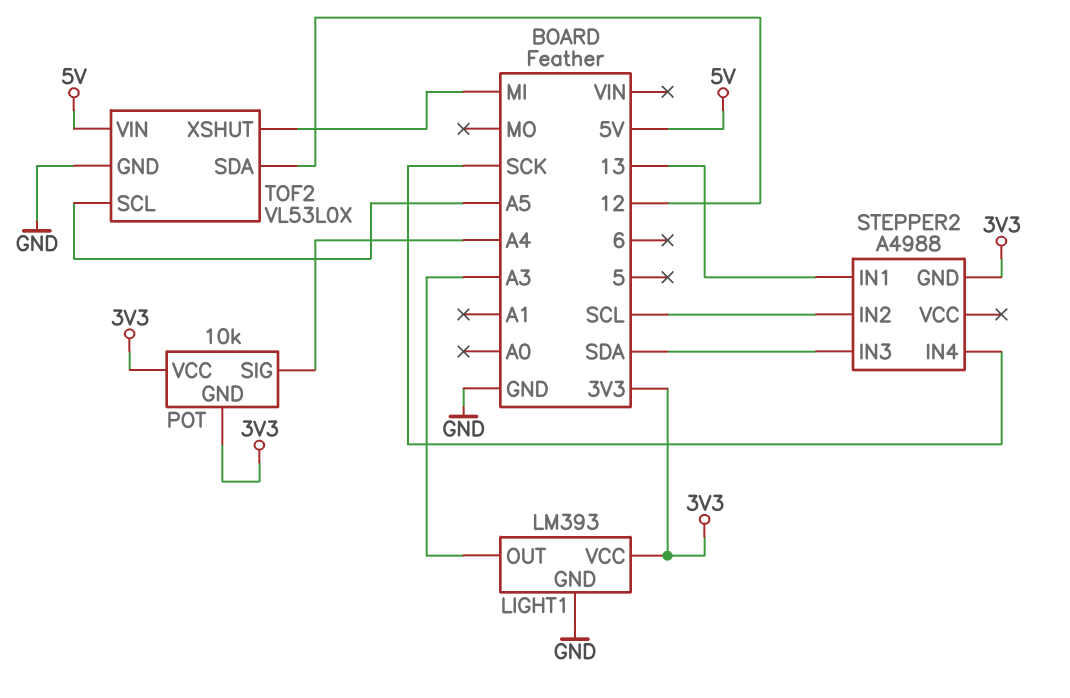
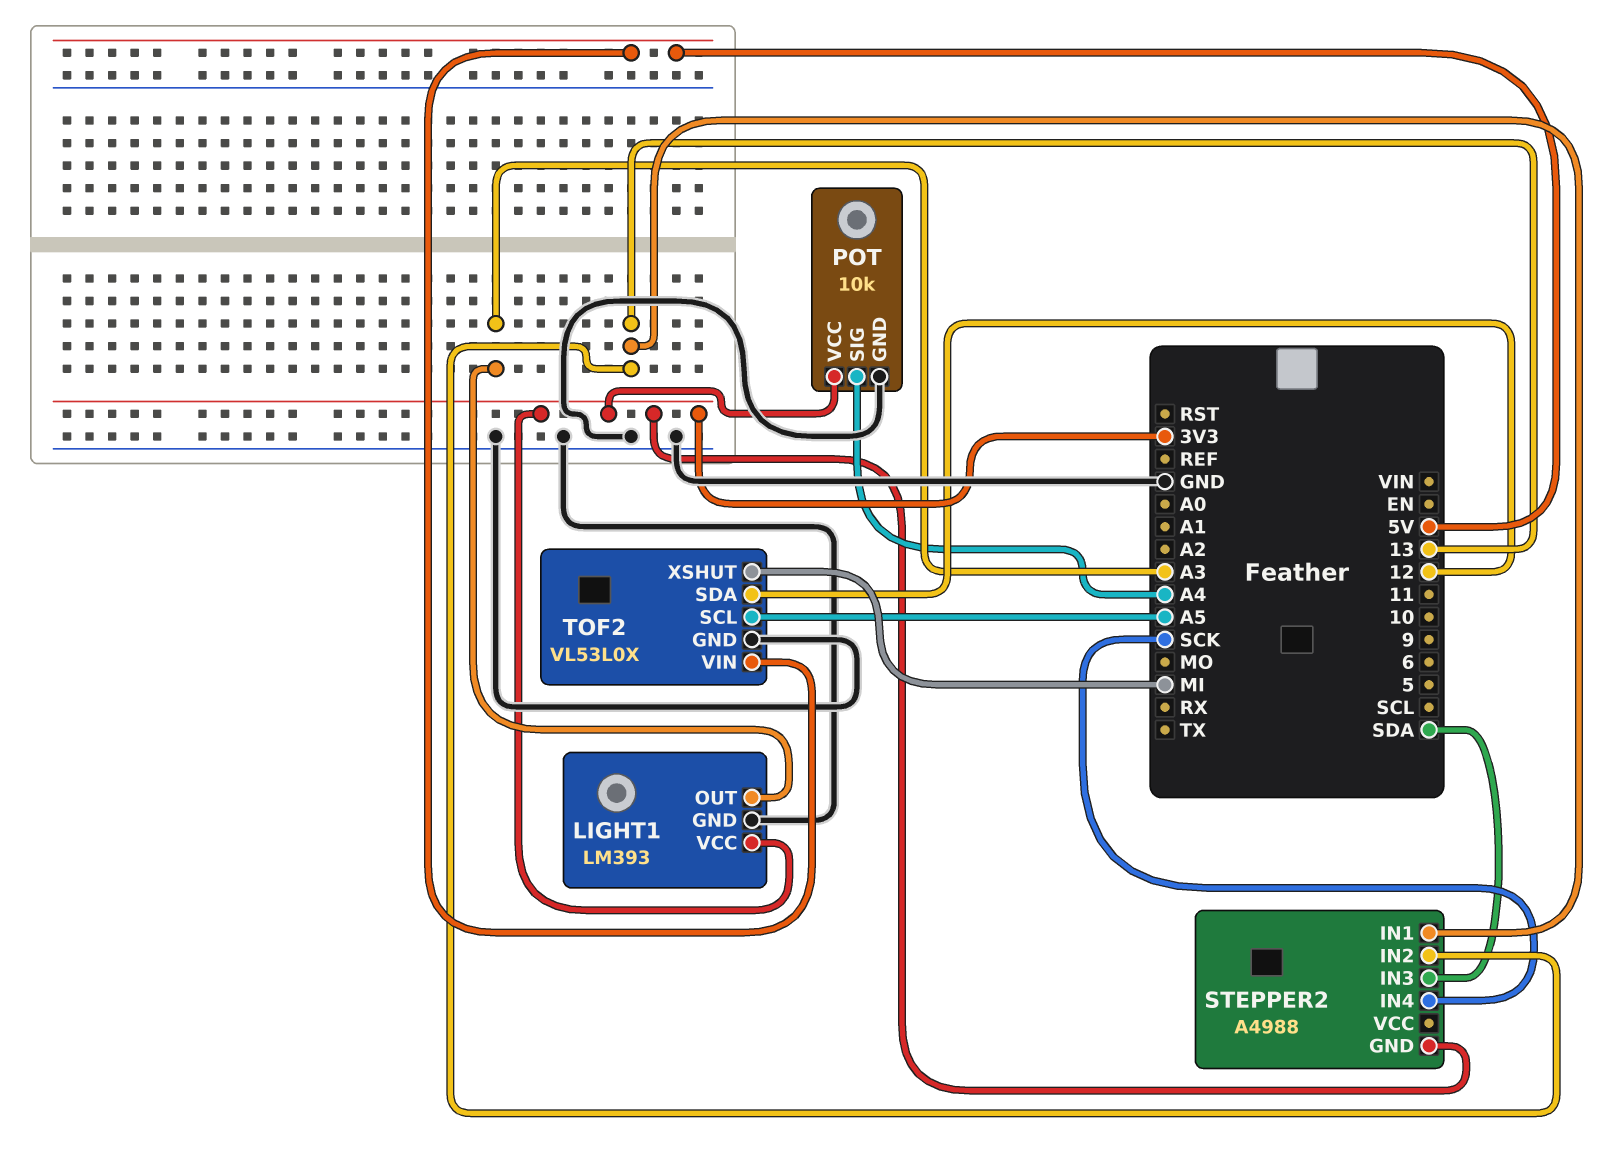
POT pin GND: 3V3 -> GND
STEPPER2 pin IN2: SCL -> 13

